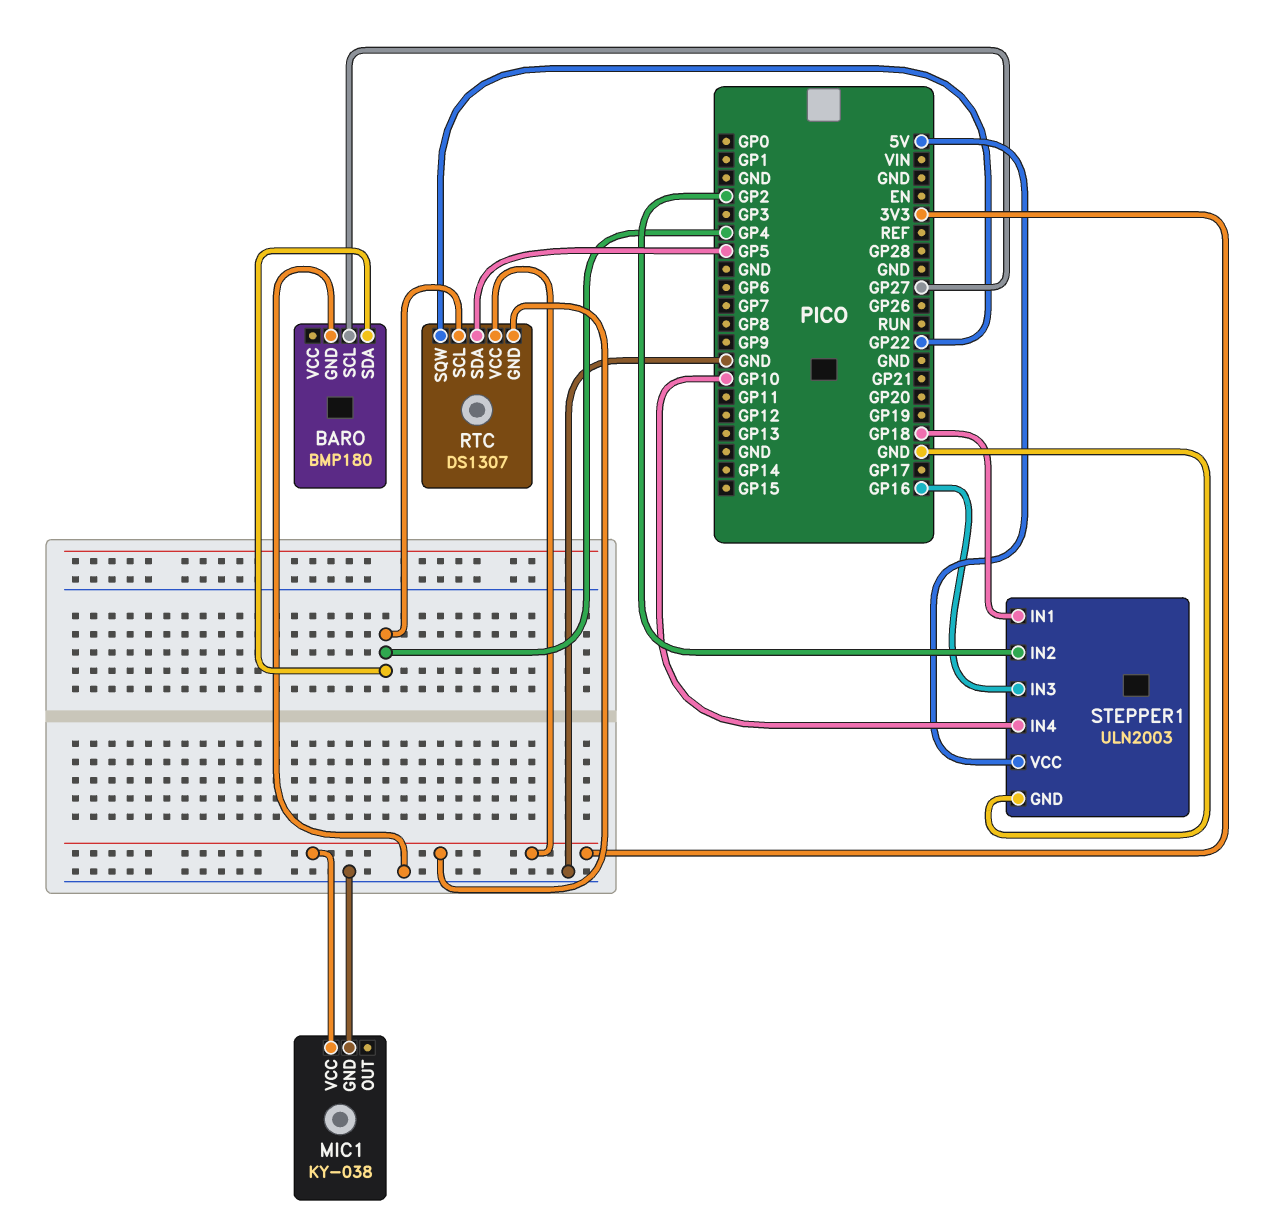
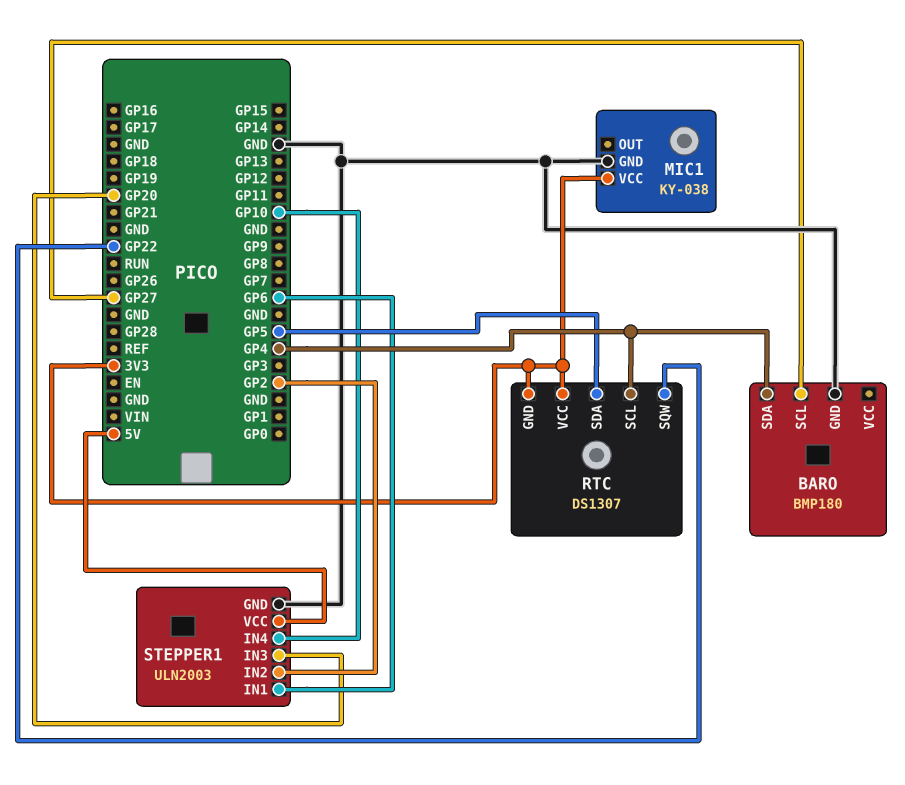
STEPPER1 pin IN1: GP18 -> GP6
STEPPER1 pin IN3: GP16 -> GP20

